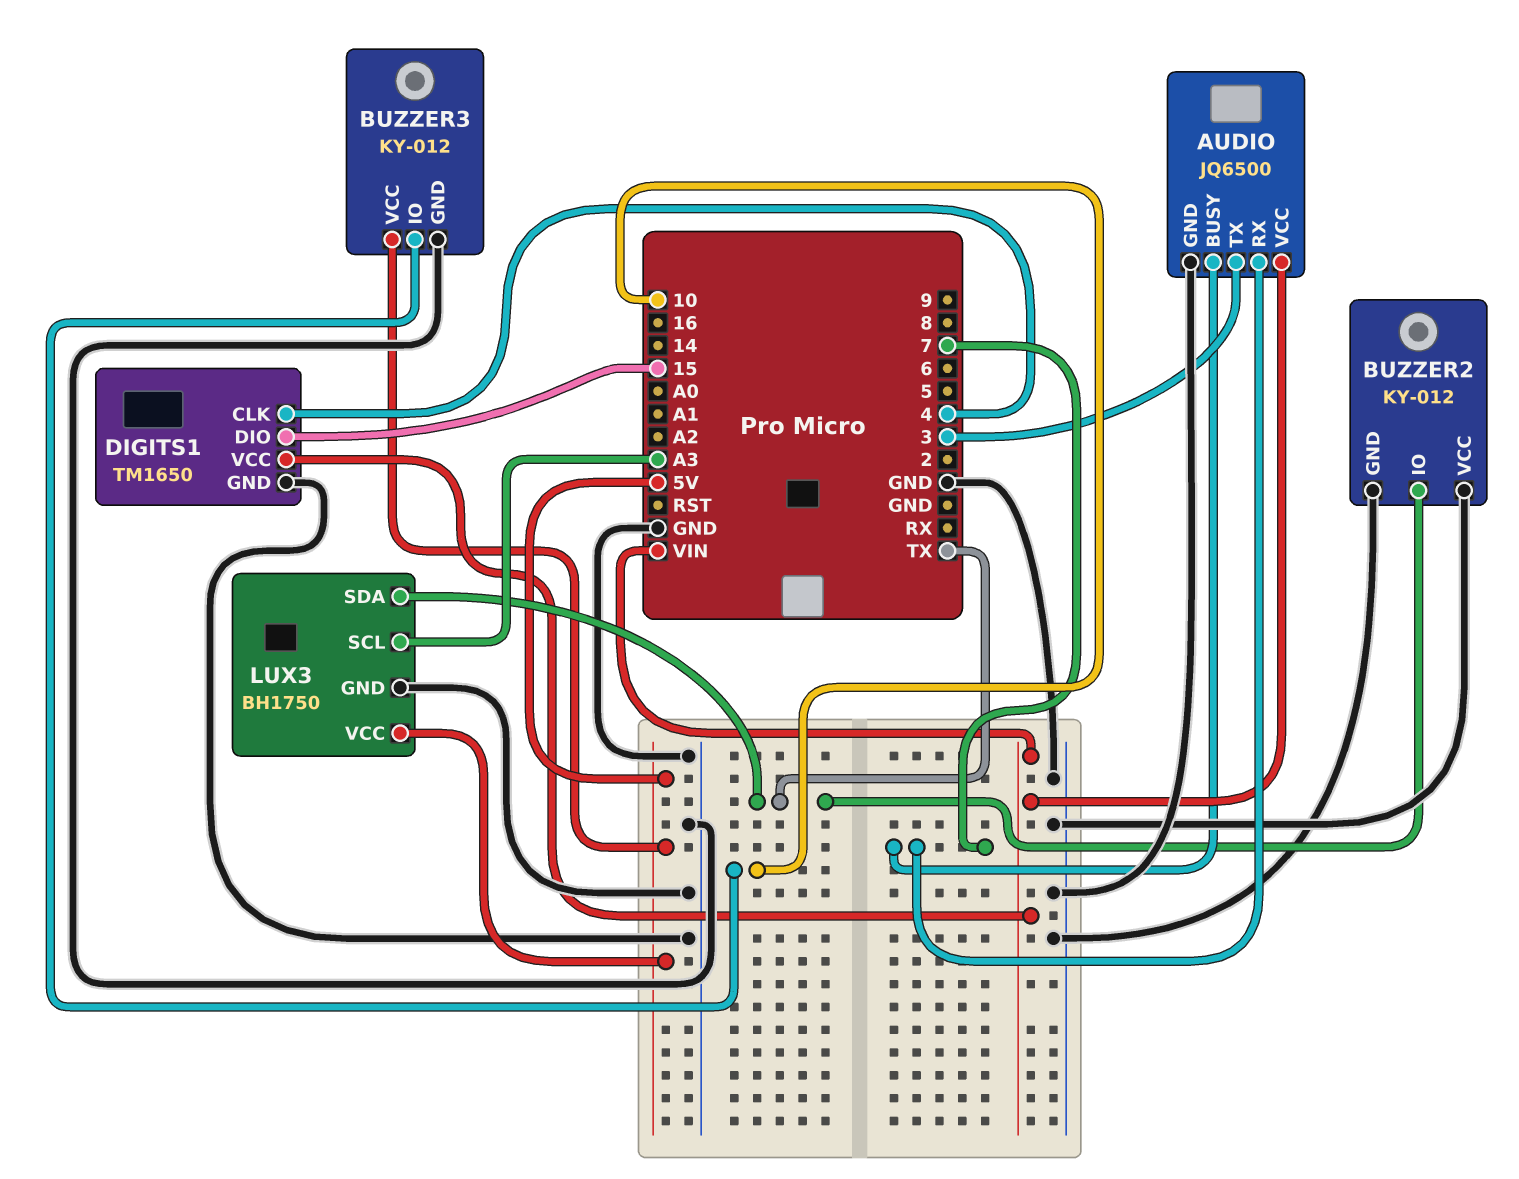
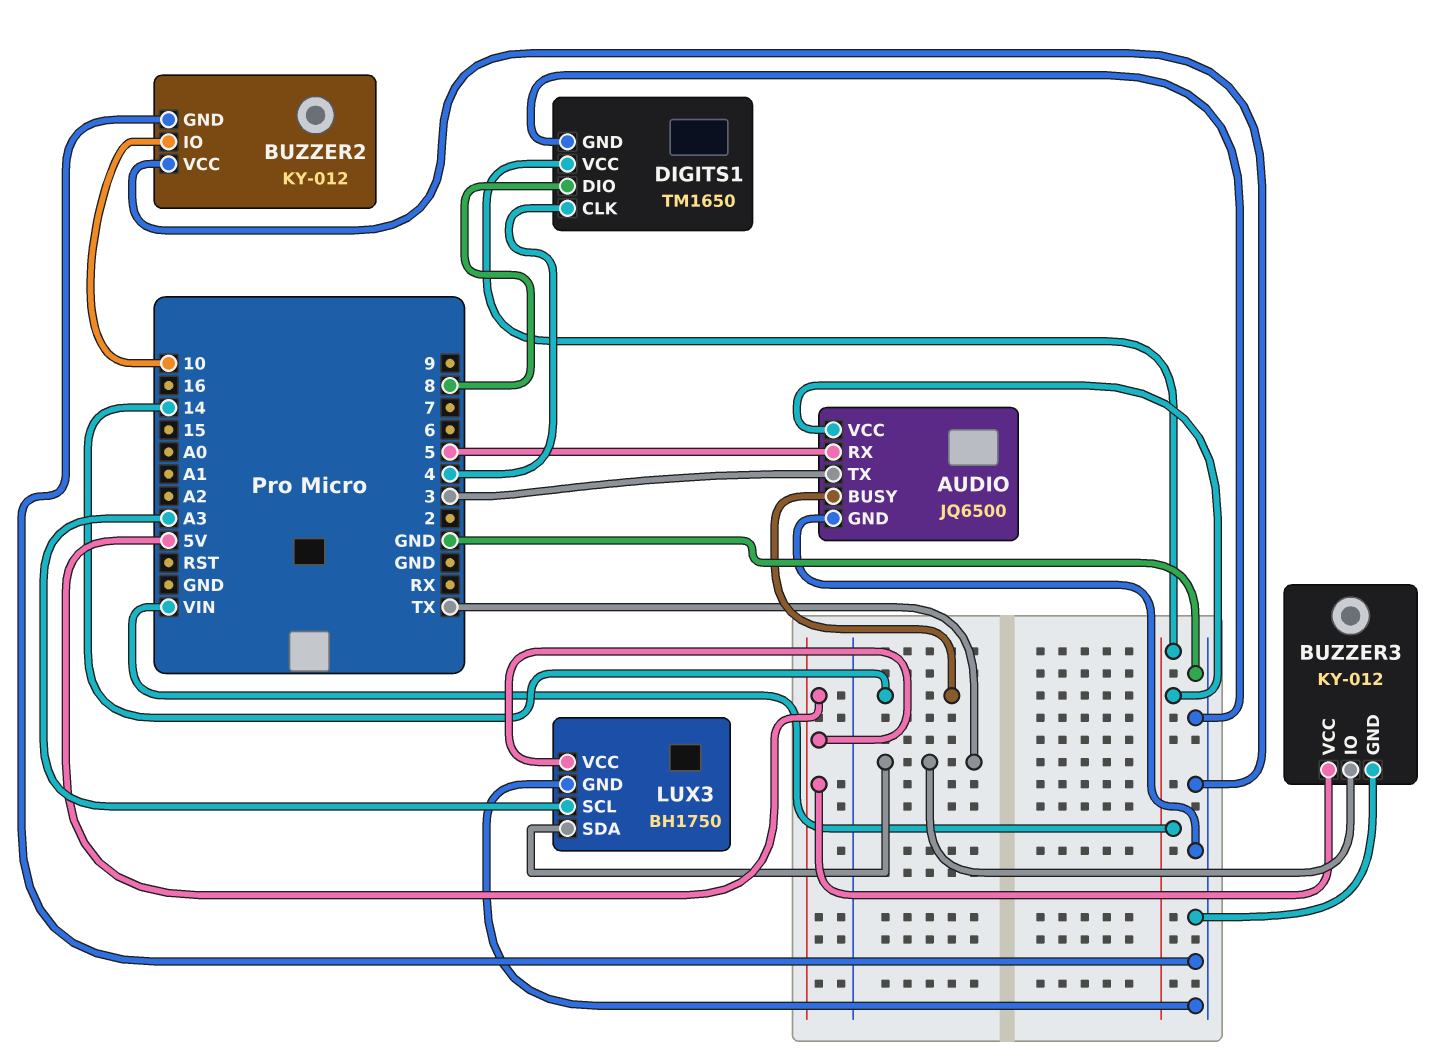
AUDIO pin BUSY: 7 -> 14
AUDIO pin RX: 7 -> 5
BUZZER2 pin IO: TX -> 10
BUZZER3 pin IO: 10 -> TX
DIGITS1 pin DIO: 15 -> 8

